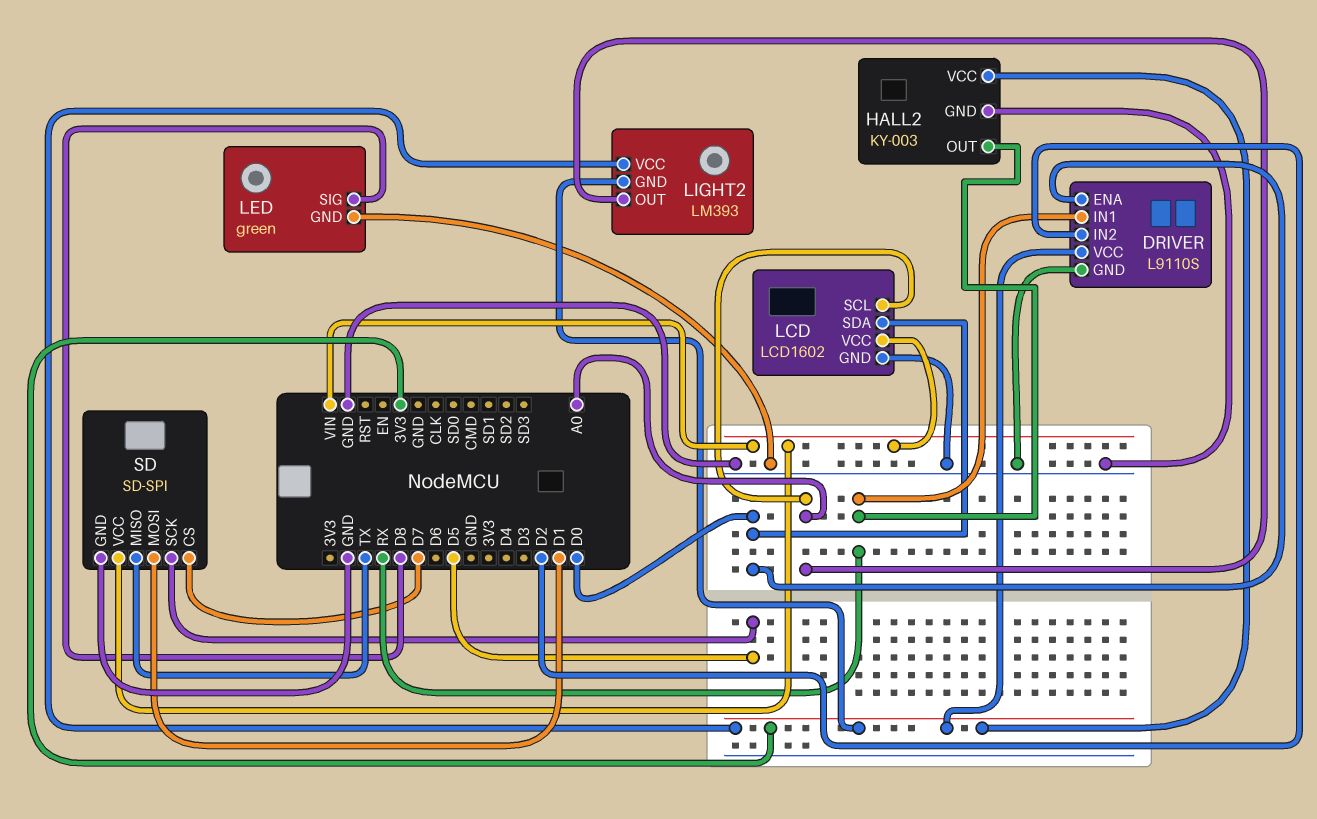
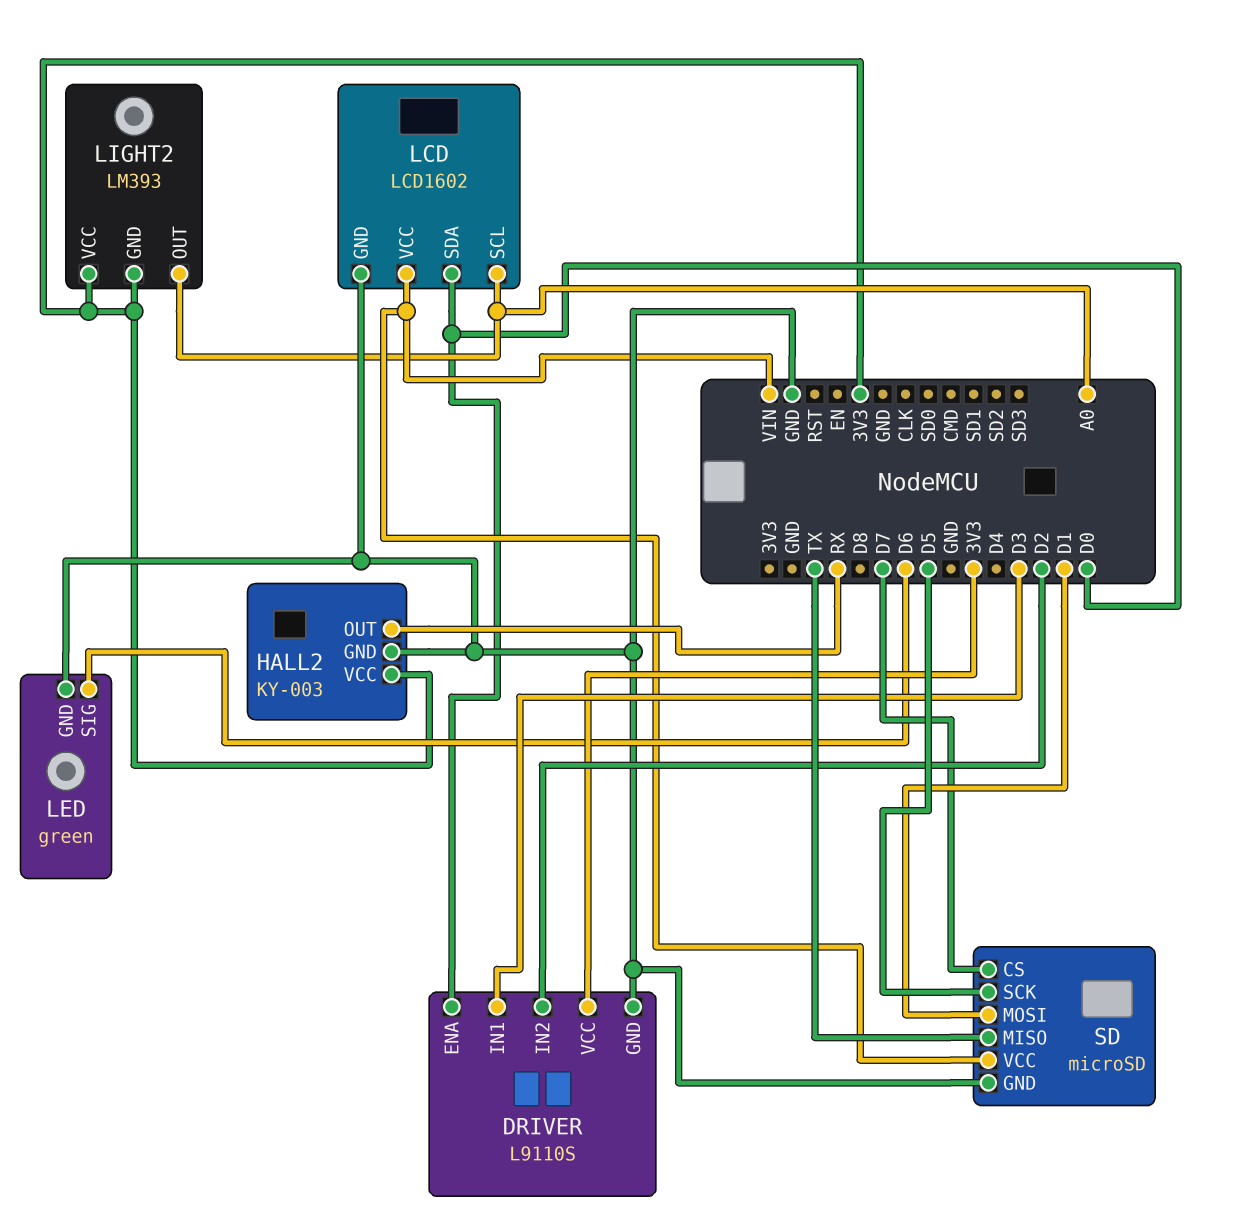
DRIVER pin IN1: RX -> D3
LED pin SIG: D8 -> D6
SD: SD-SPI -> microSD

